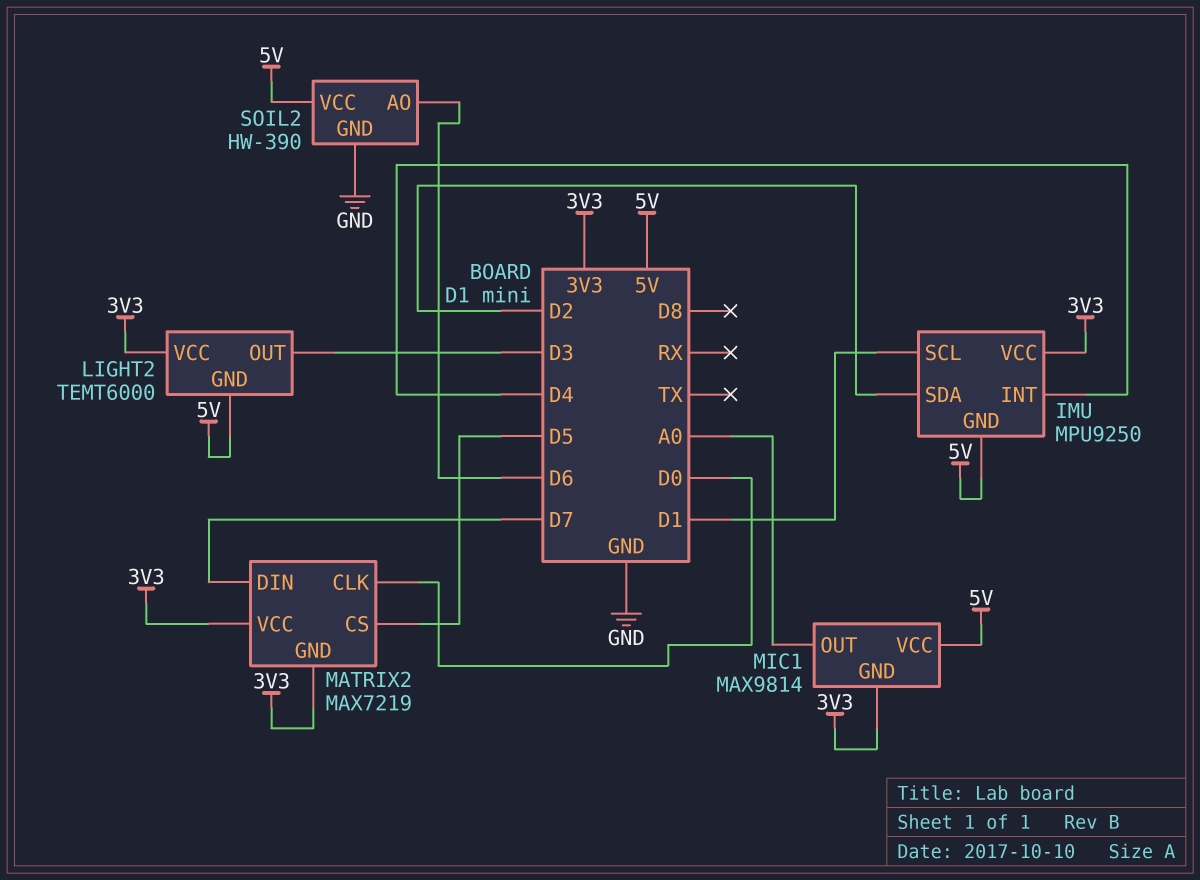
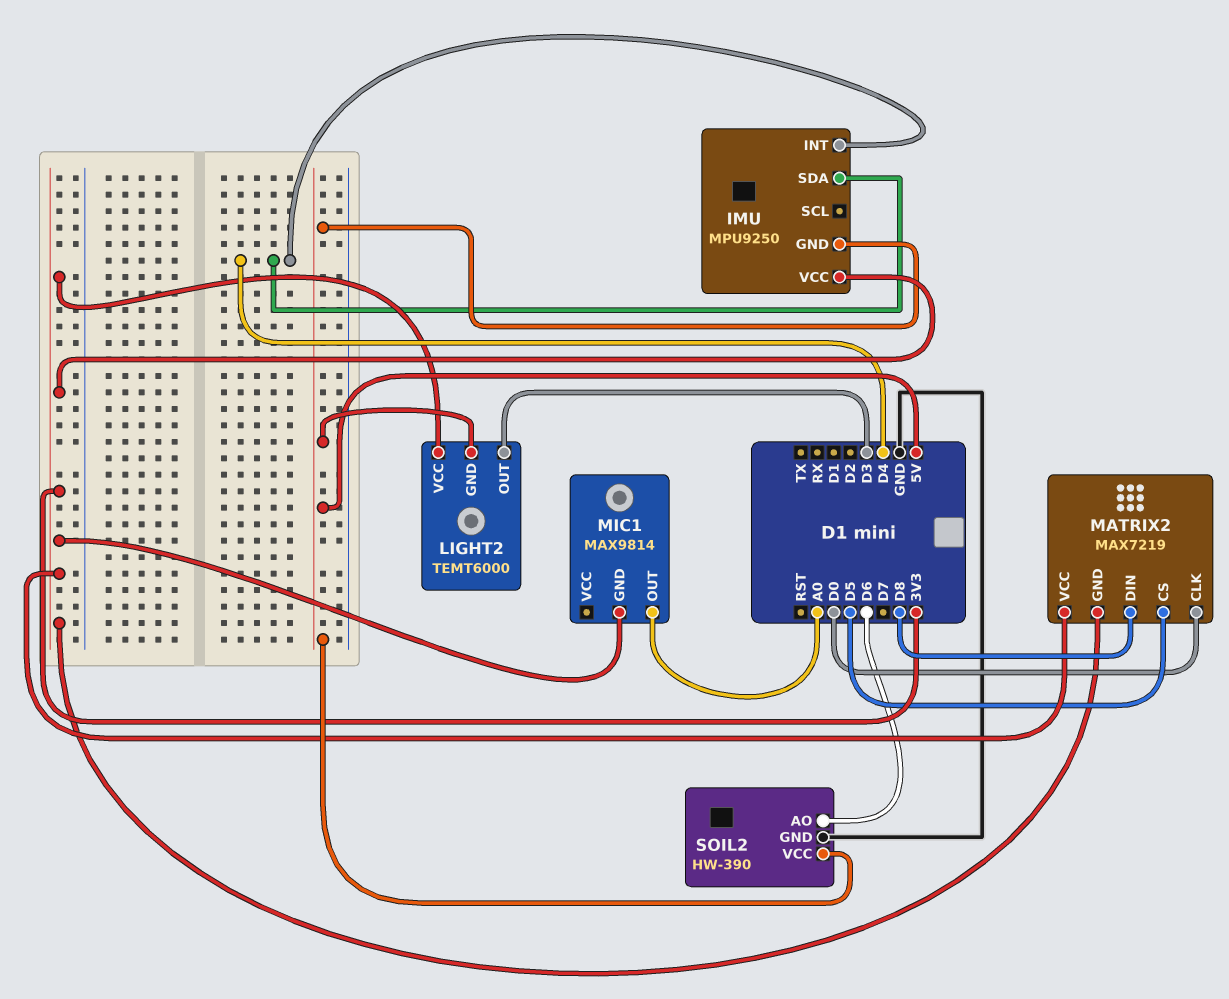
IMU pin SCL: D1 -> none
IMU pin SDA: D2 -> D4
MATRIX2 pin DIN: D7 -> D8
MIC1 pin VCC: 5V -> none

